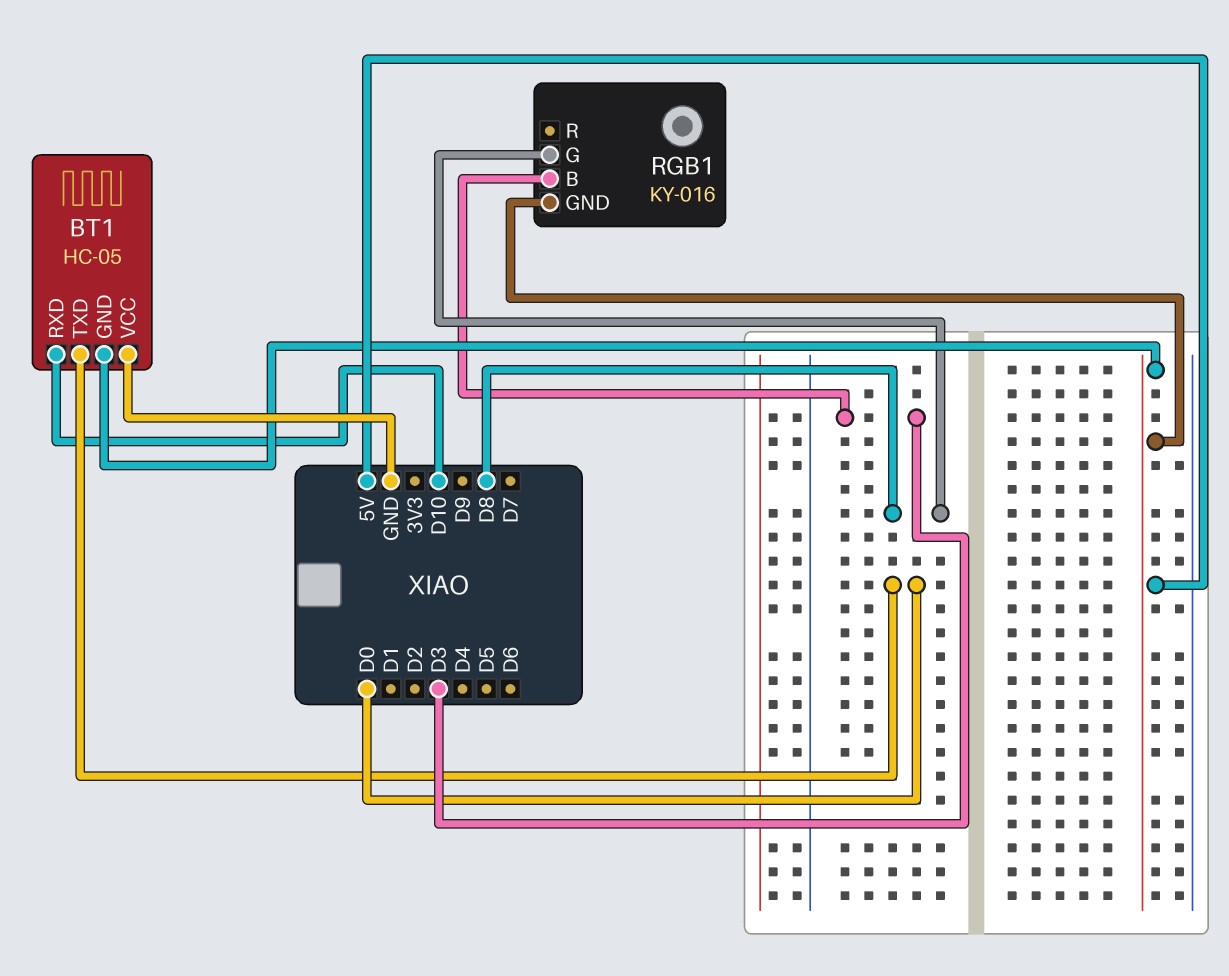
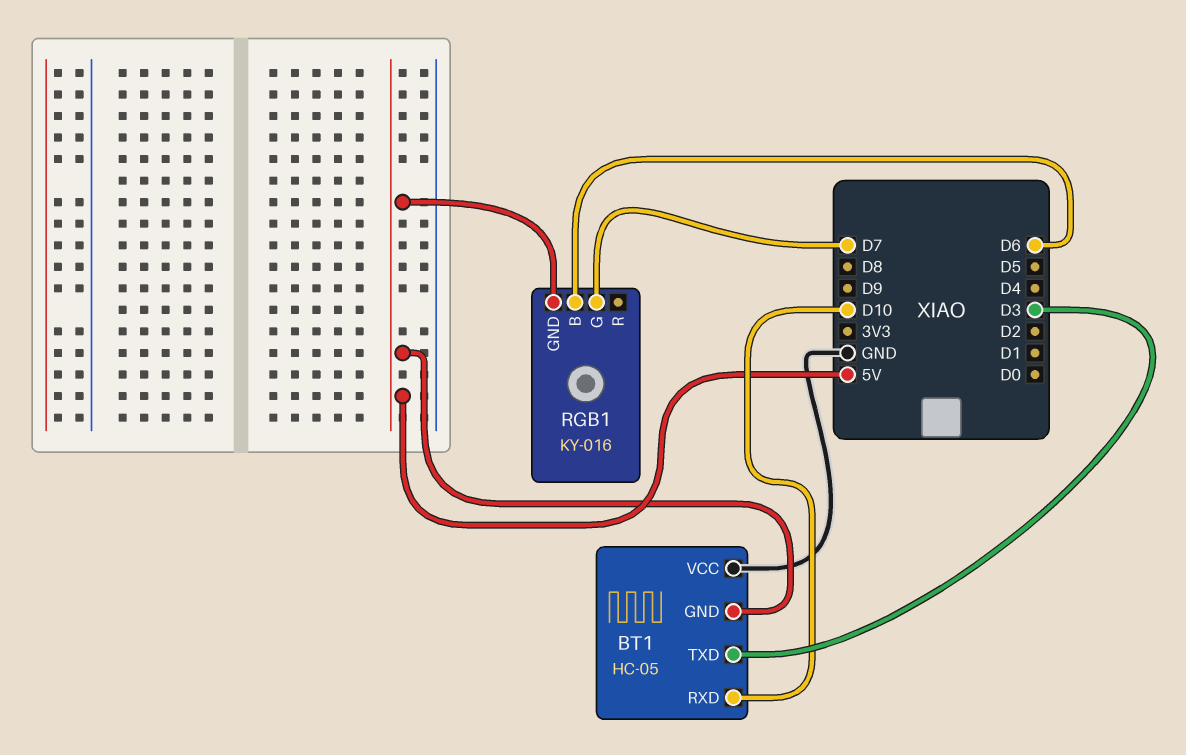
BT1 pin TXD: D0 -> D3
RGB1 pin B: D3 -> D6
RGB1 pin G: D8 -> D7

